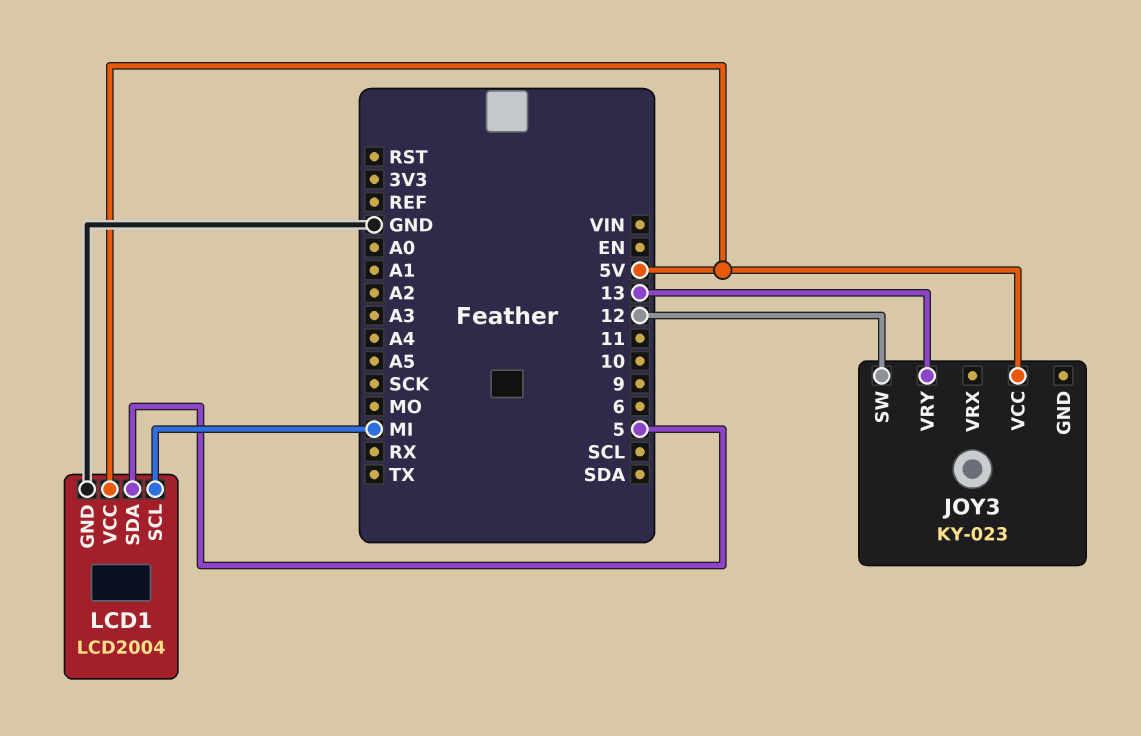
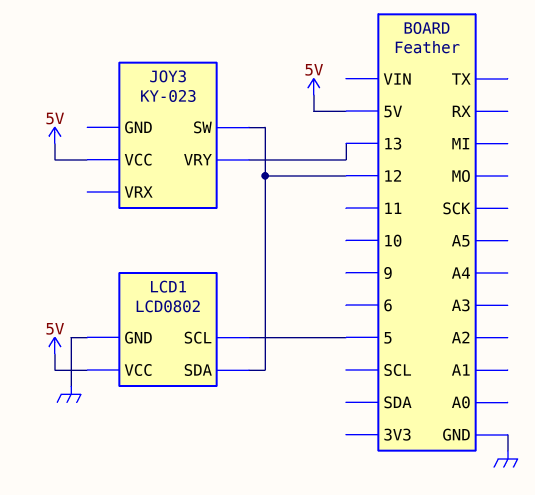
LCD1: LCD2004 -> LCD0802
LCD1 pin SCL: MI -> 5
LCD1 pin SDA: 5 -> 12

